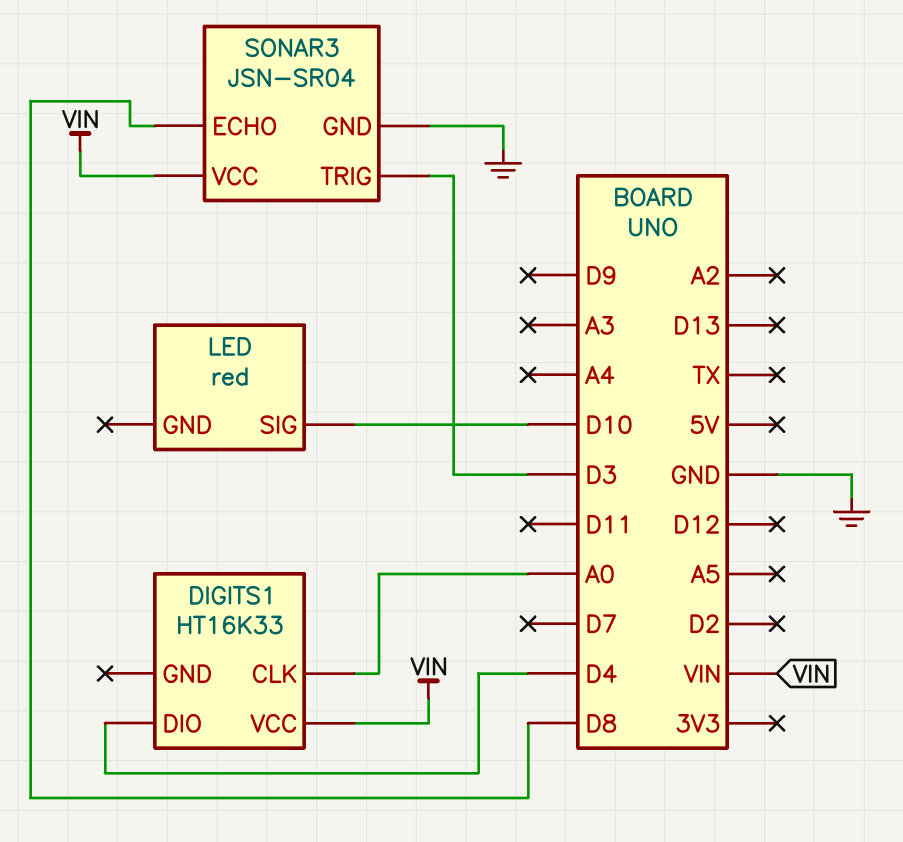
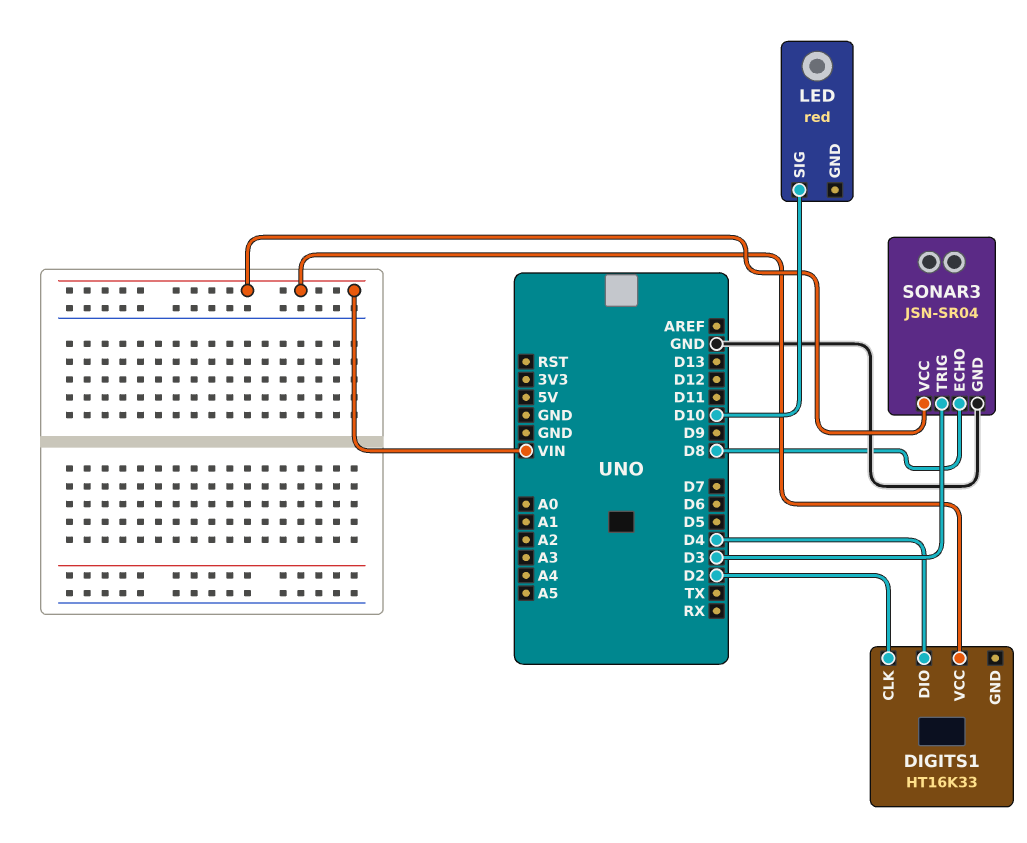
DIGITS1 pin CLK: A0 -> D2

